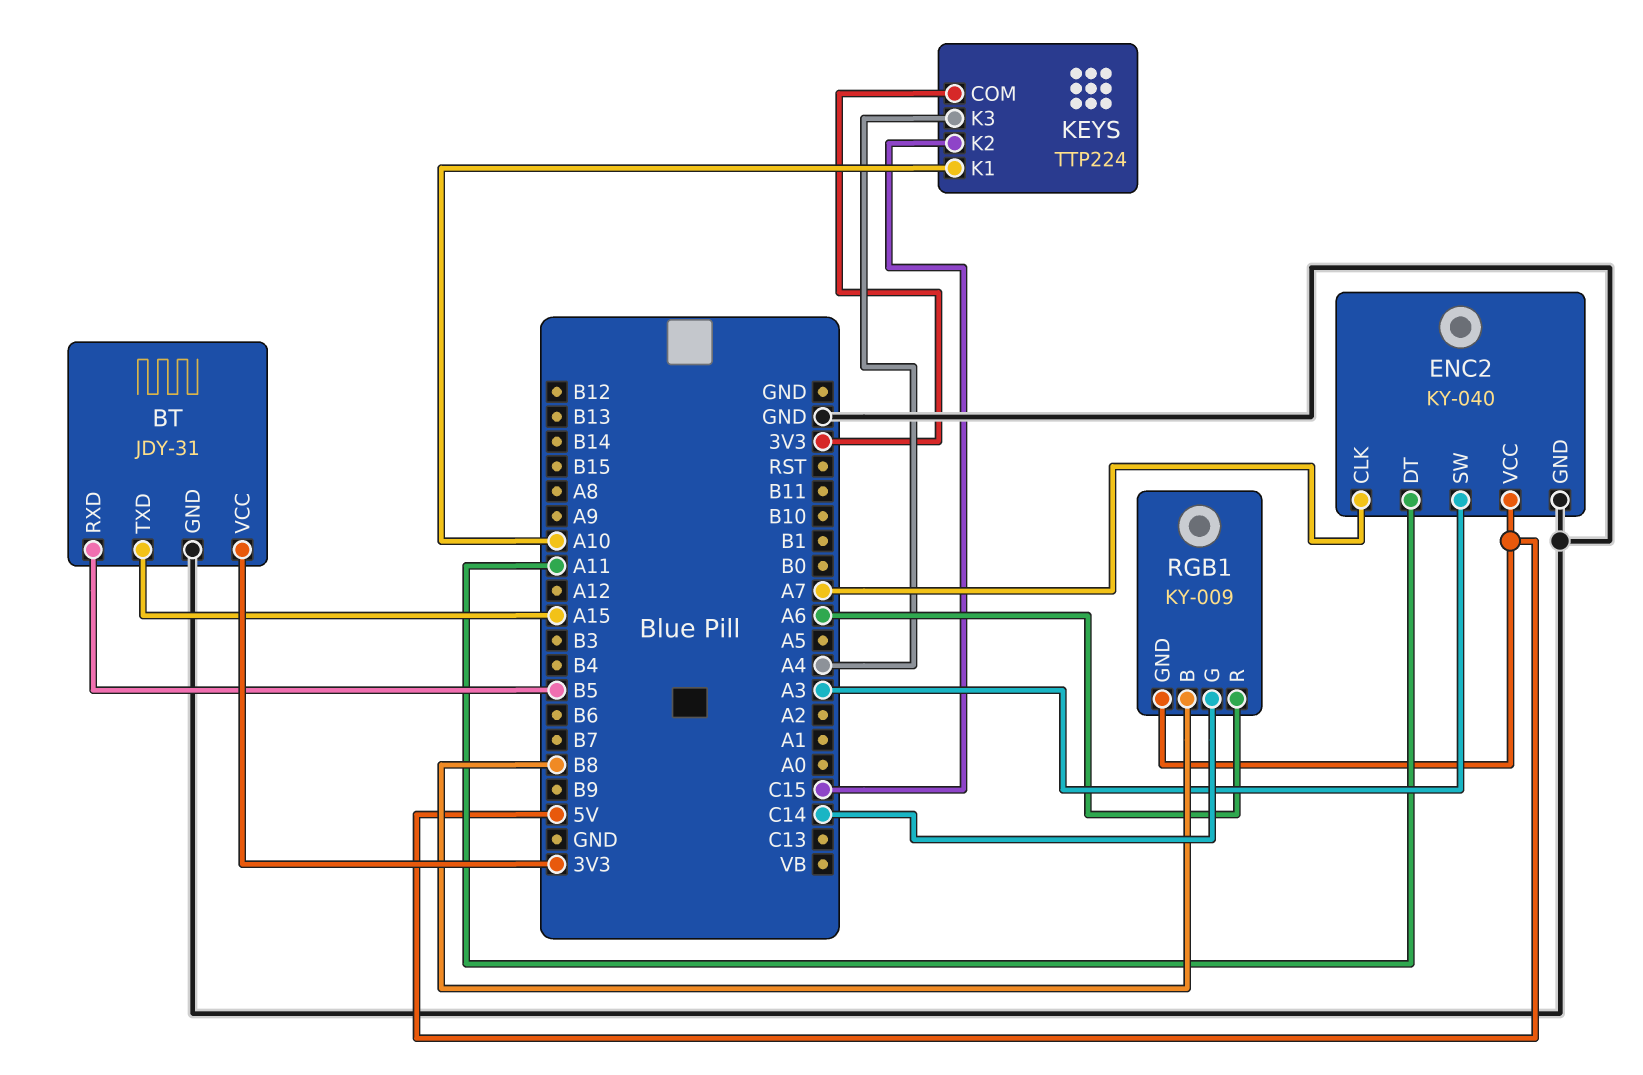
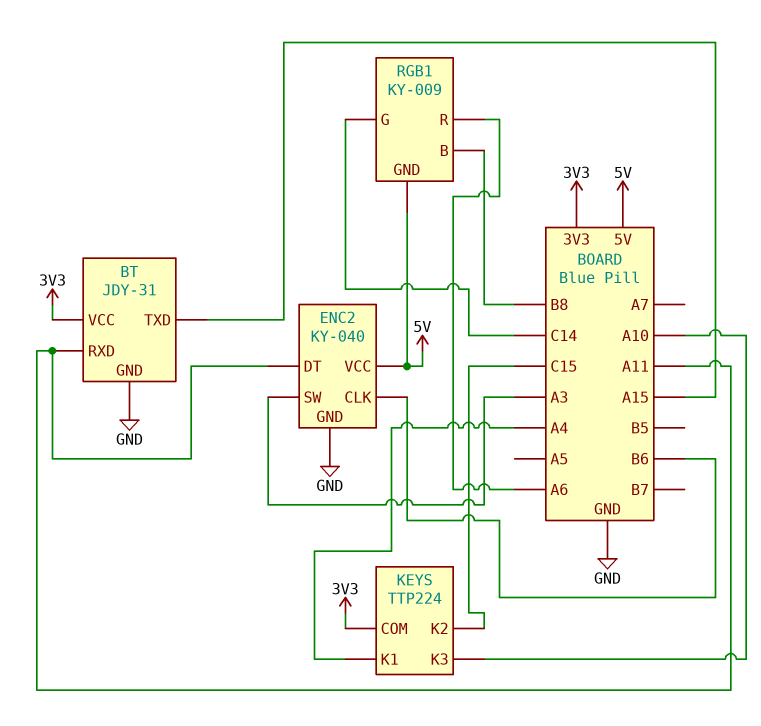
BT pin RXD: B5 -> A11
ENC2 pin CLK: A7 -> B6
KEYS pin K1: A10 -> A4
KEYS pin K3: A4 -> A10

